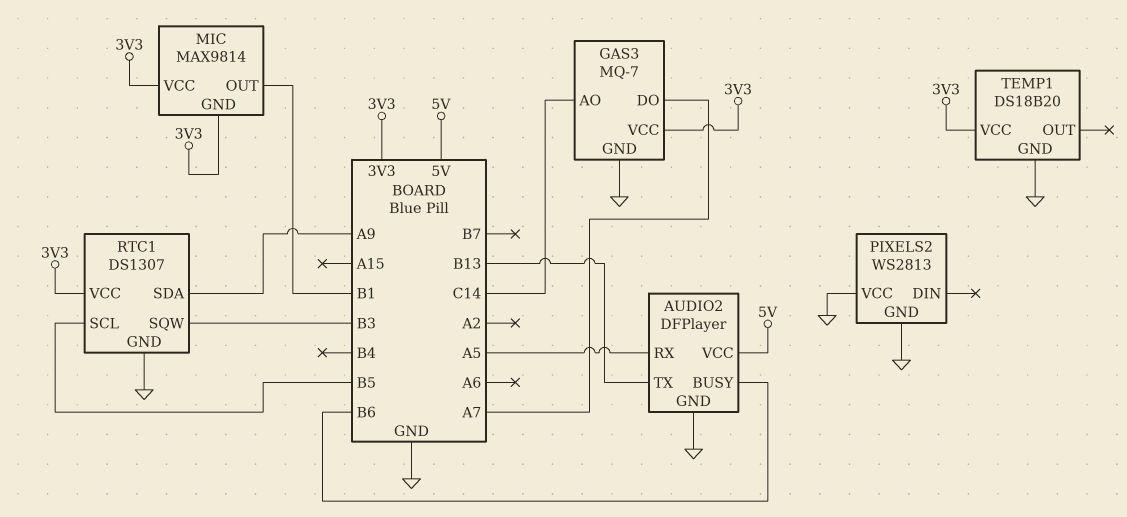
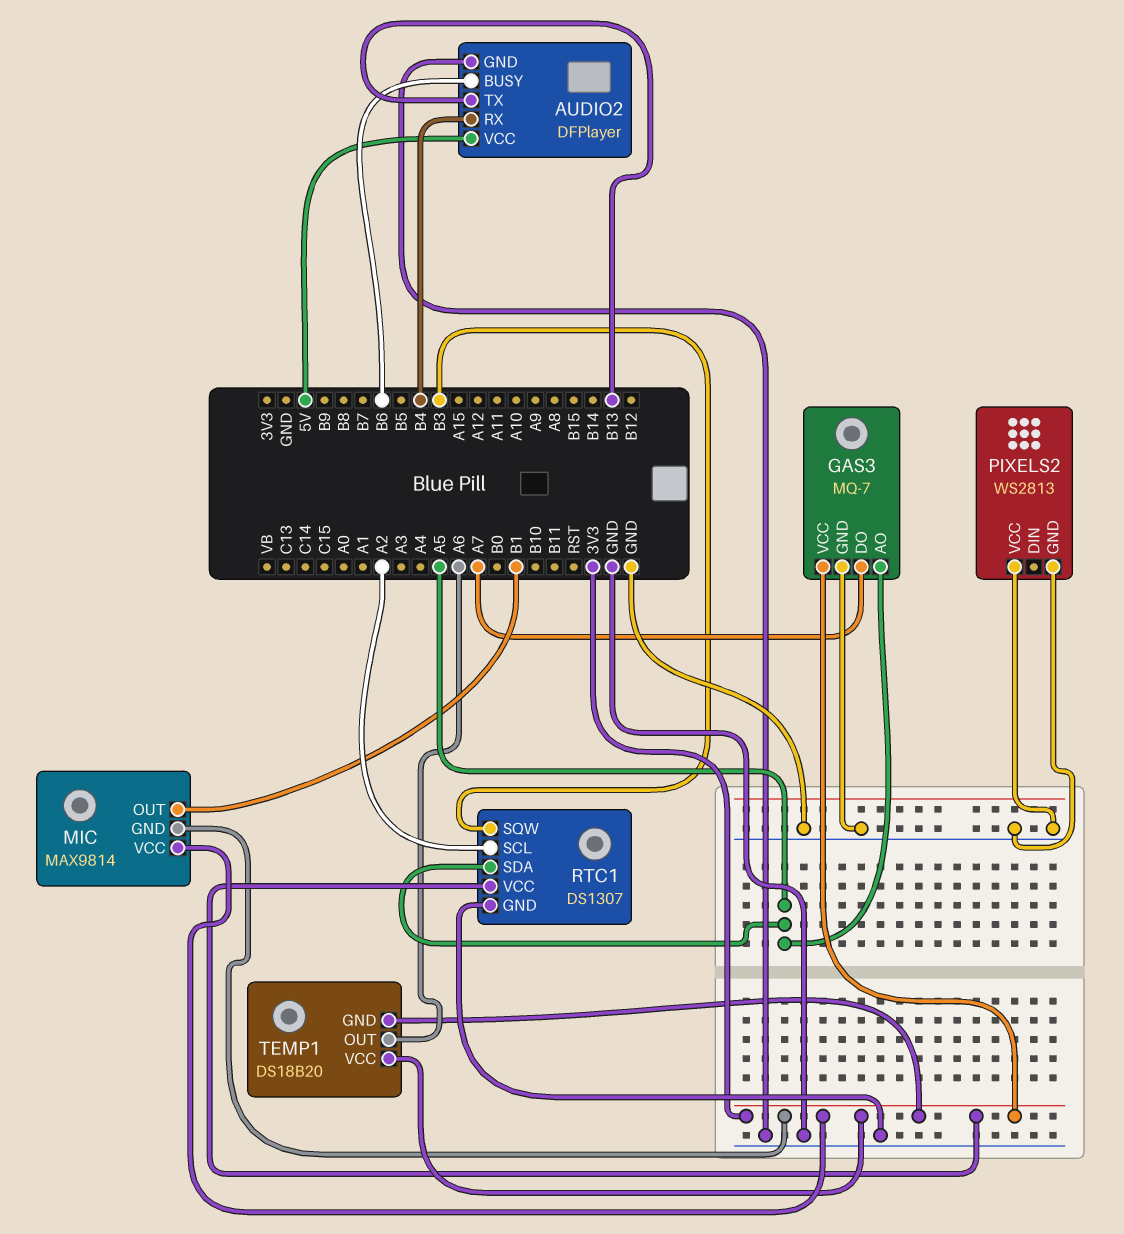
AUDIO2 pin RX: A5 -> B4
GAS3 pin AO: C14 -> A5
RTC1 pin SCL: B5 -> A2
RTC1 pin SDA: A9 -> A5
TEMP1 pin GND: GND -> 3V3
TEMP1 pin OUT: none -> A6

